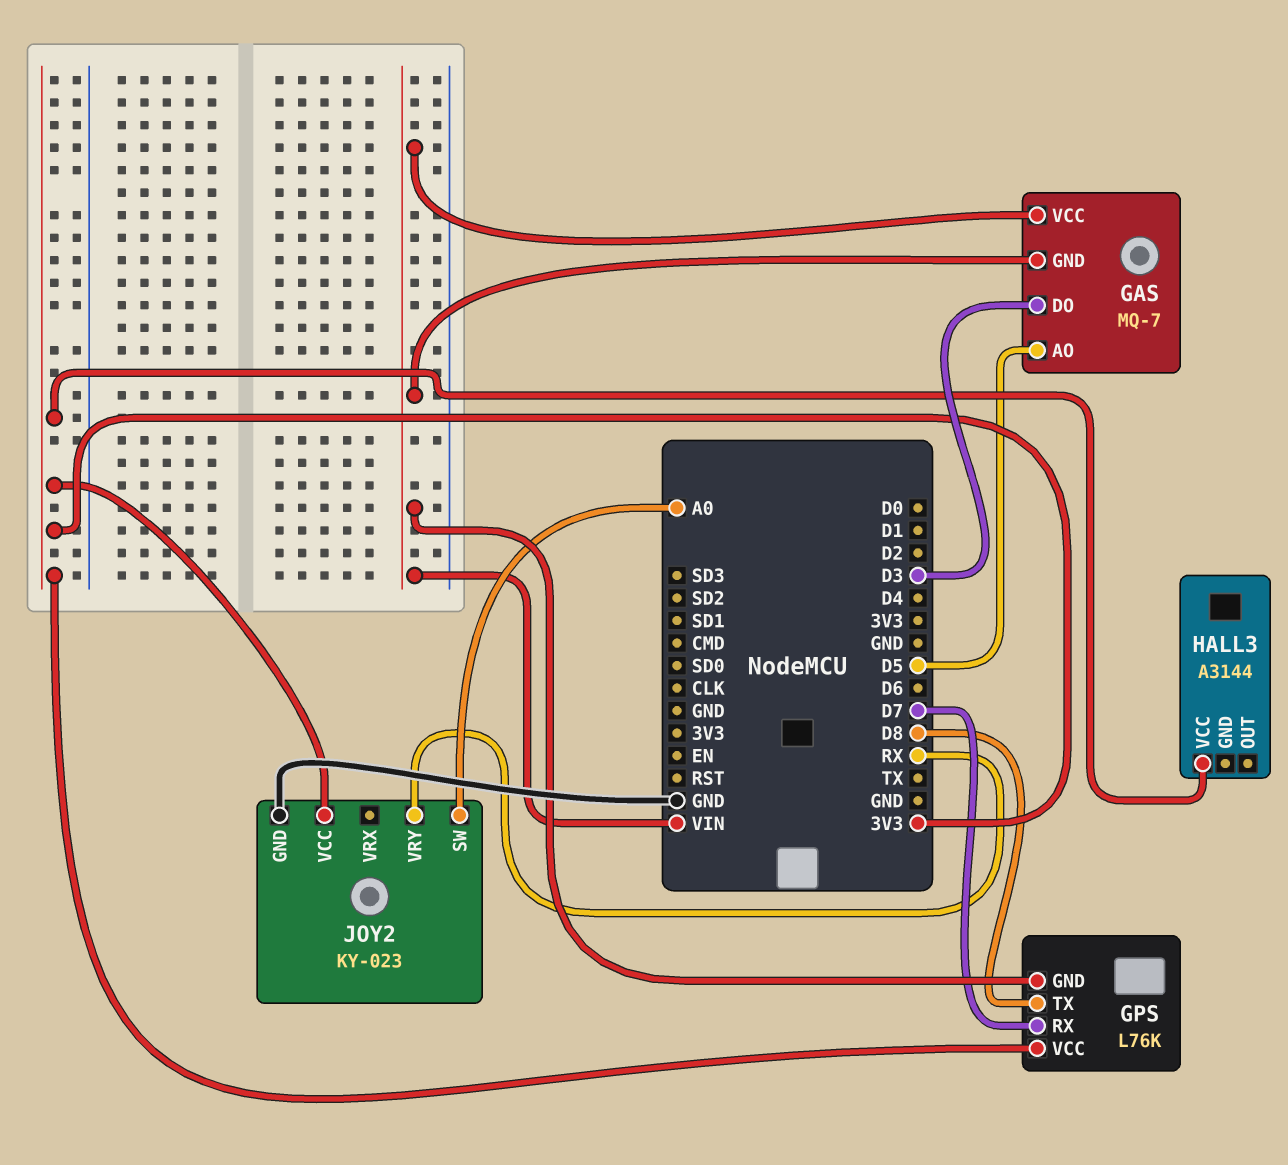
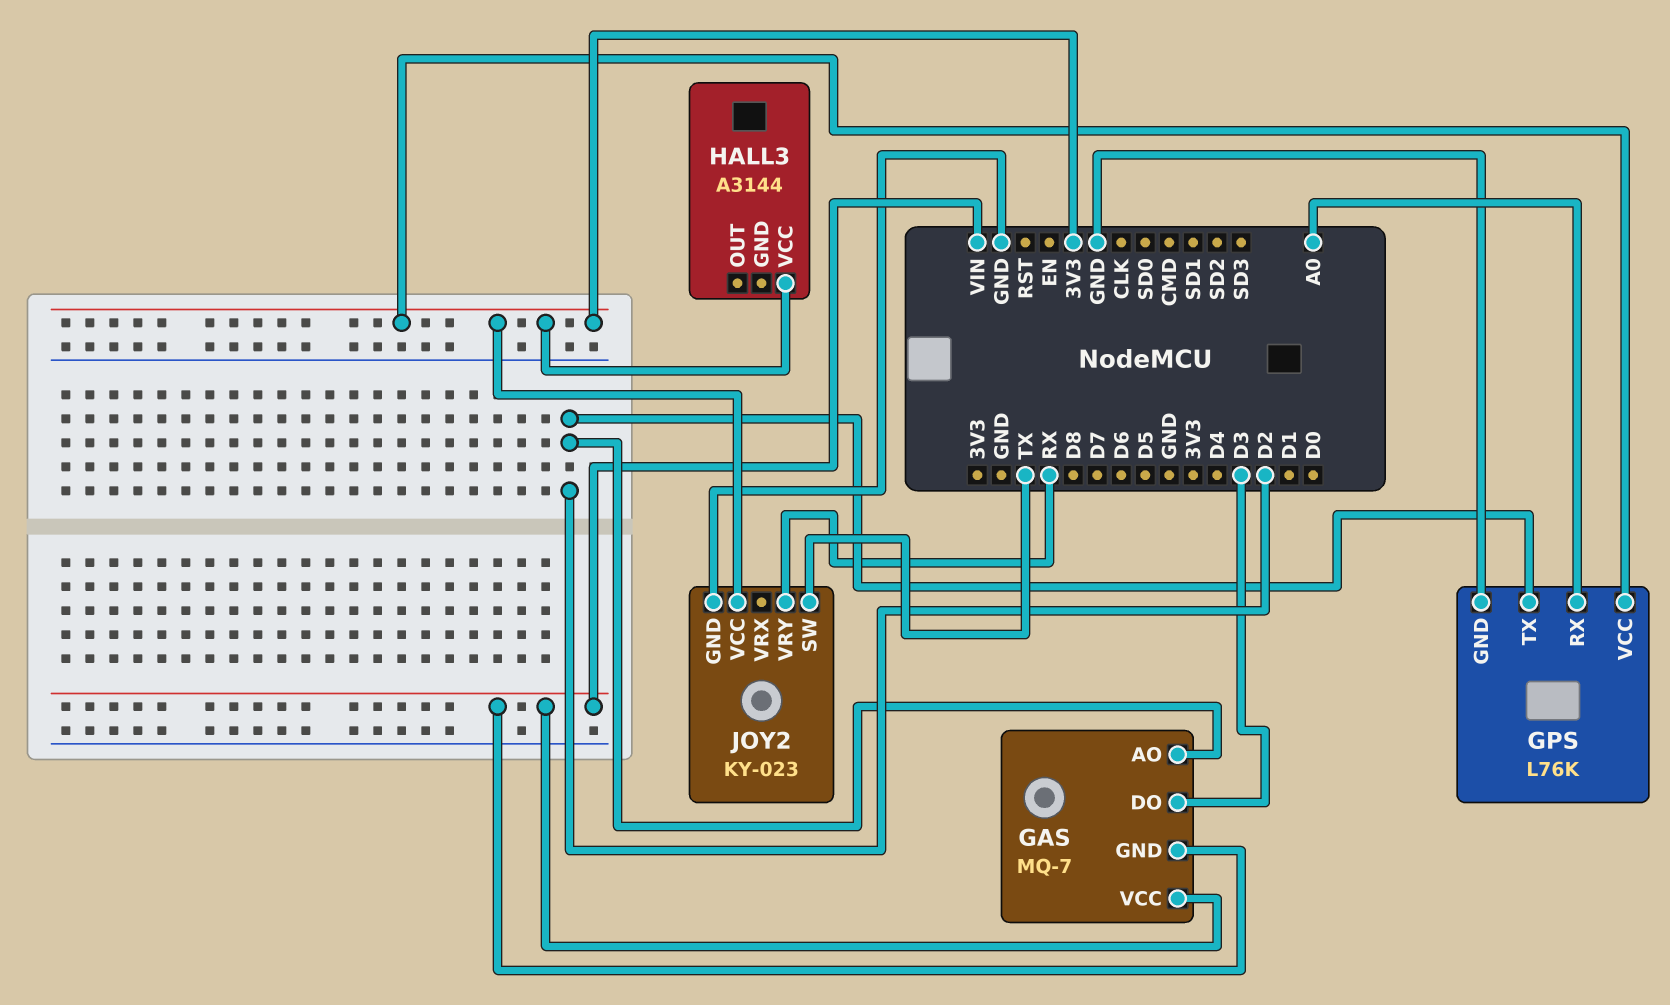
GAS pin AO: D5 -> D2
GPS pin GND: VIN -> GND
GPS pin RX: D7 -> A0
GPS pin TX: D8 -> D2
JOY2 pin SW: A0 -> TX

